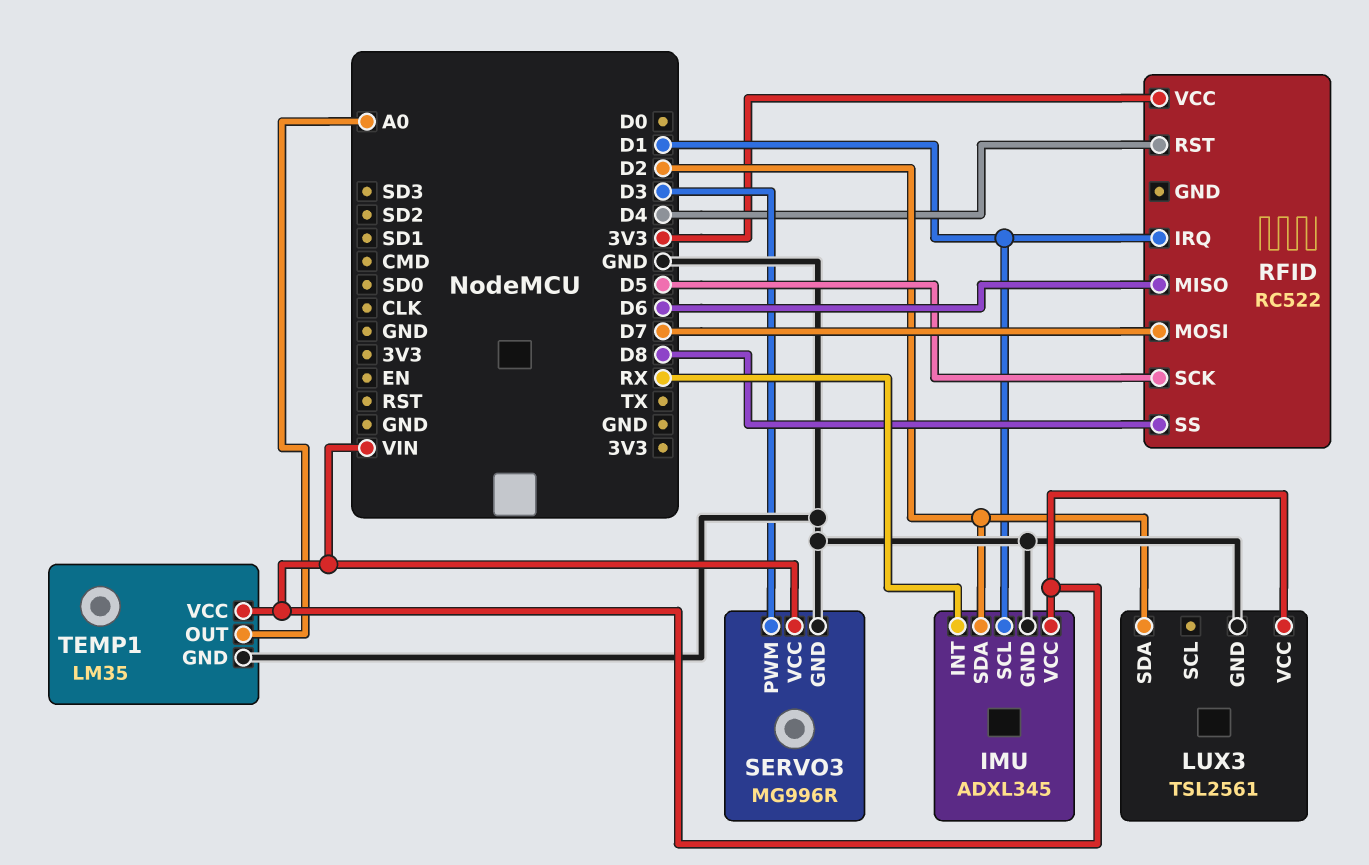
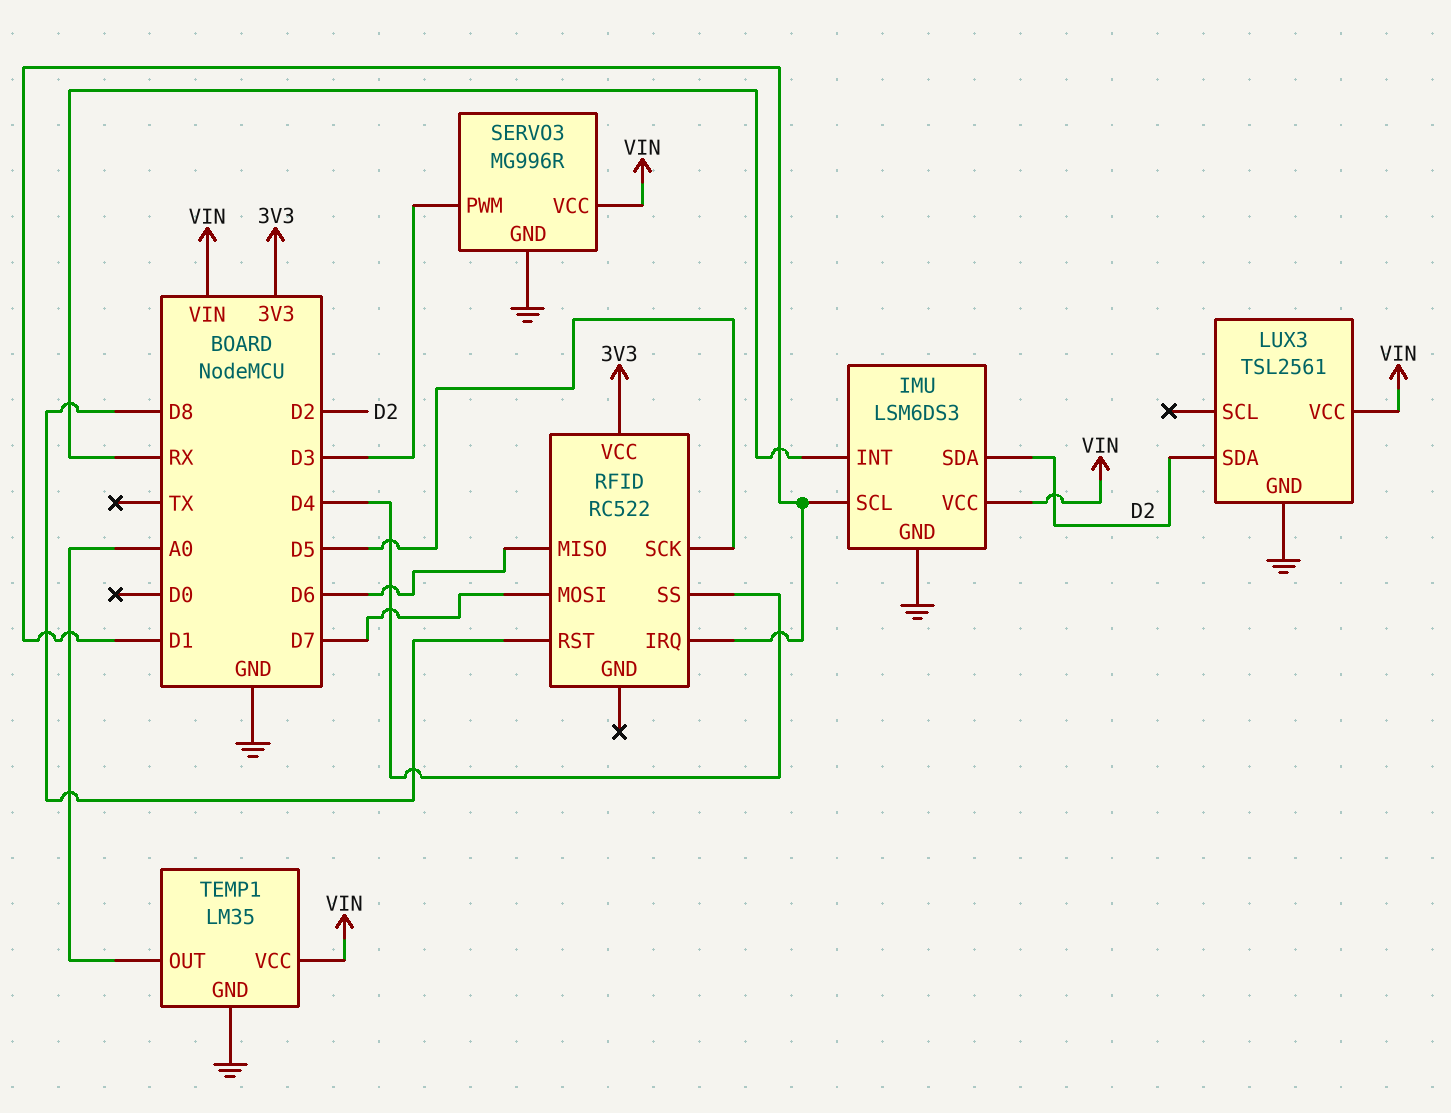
IMU: ADXL345 -> LSM6DS3
RFID pin RST: D4 -> D8
RFID pin SS: D8 -> D4

